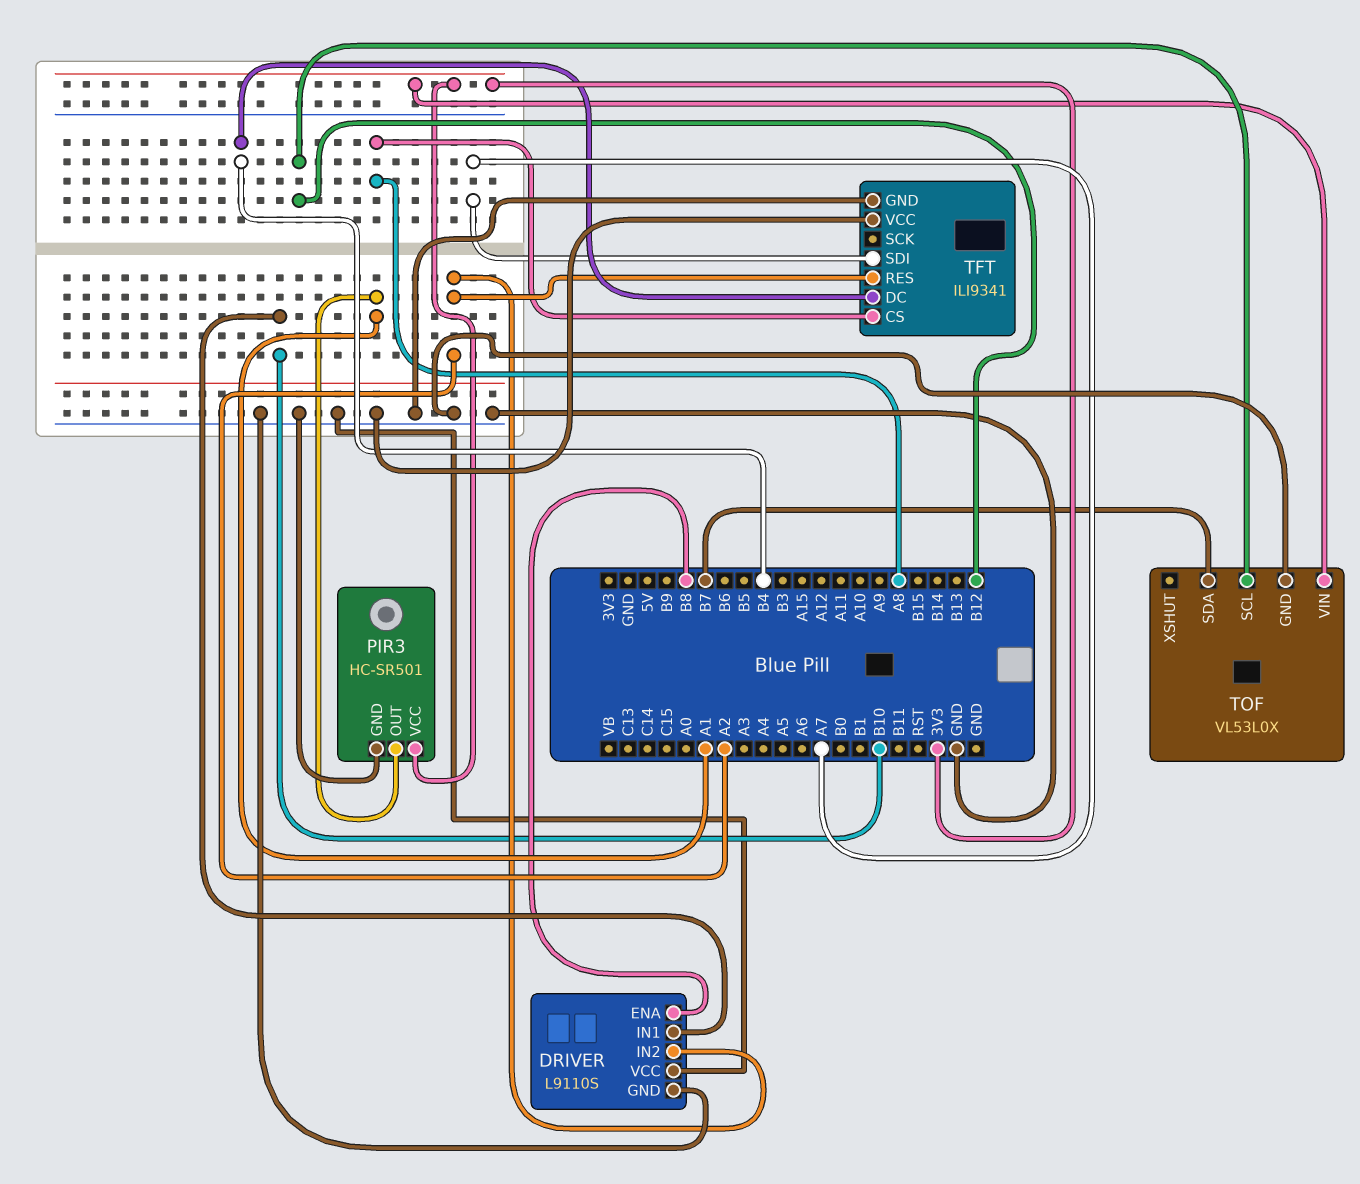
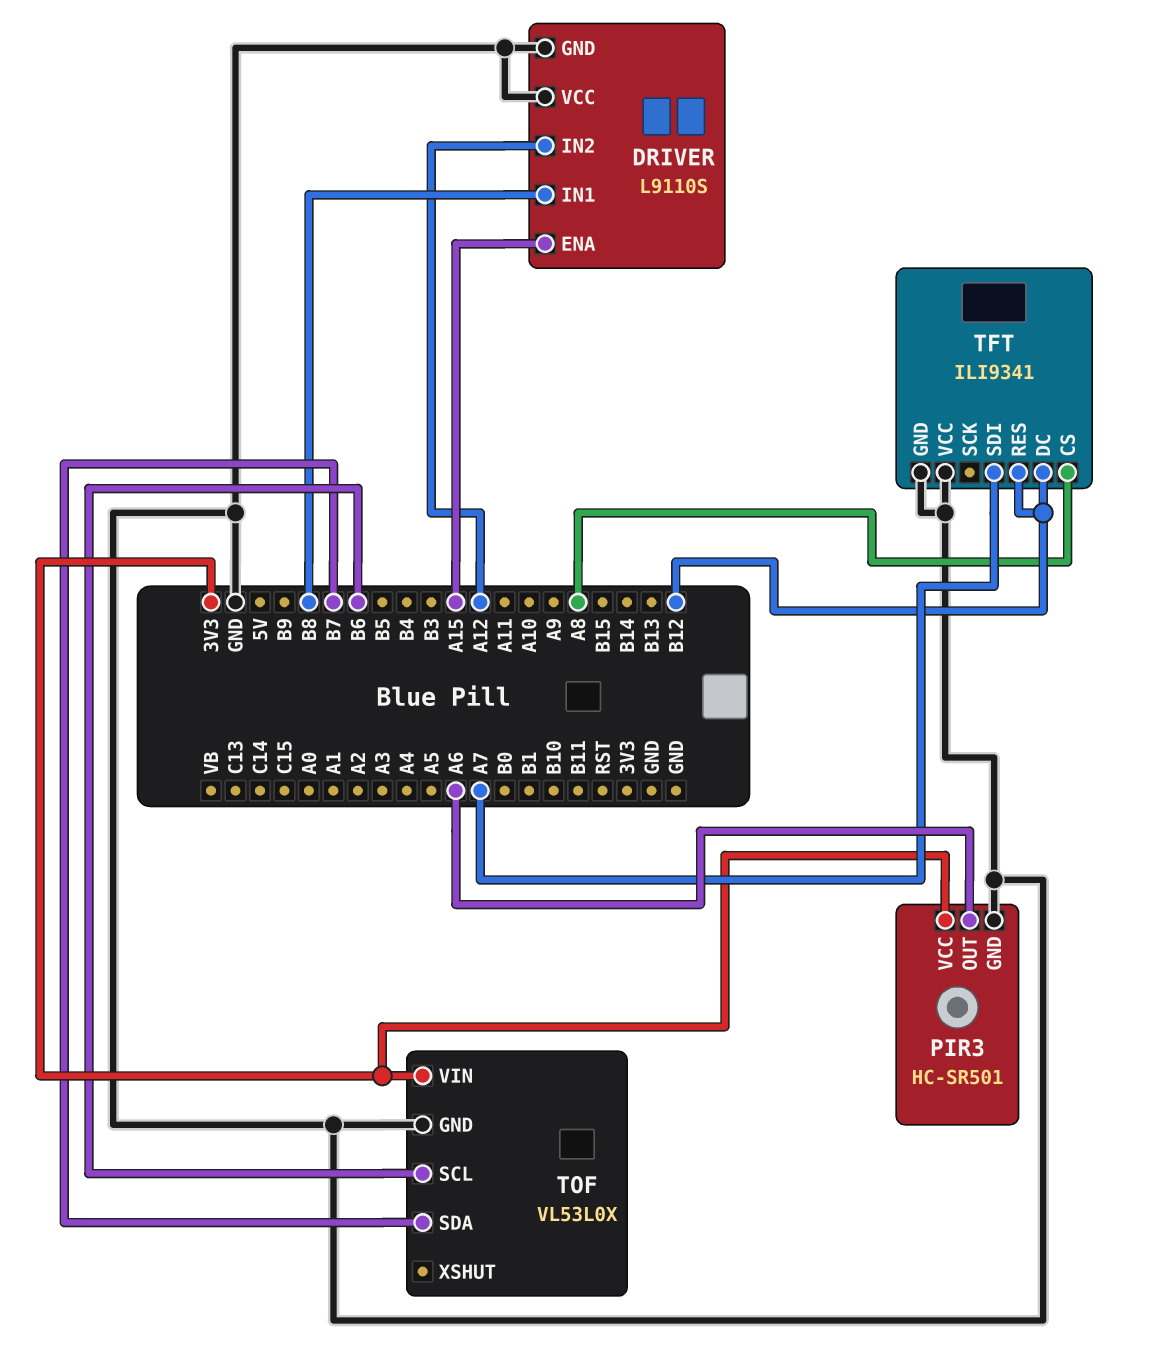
DRIVER pin ENA: B8 -> A15
DRIVER pin IN1: B10 -> B8
DRIVER pin IN2: A2 -> A12
PIR3 pin OUT: A1 -> A6
TFT pin DC: B4 -> B12
TFT pin RES: A2 -> B12
TOF pin SCL: B12 -> B6

